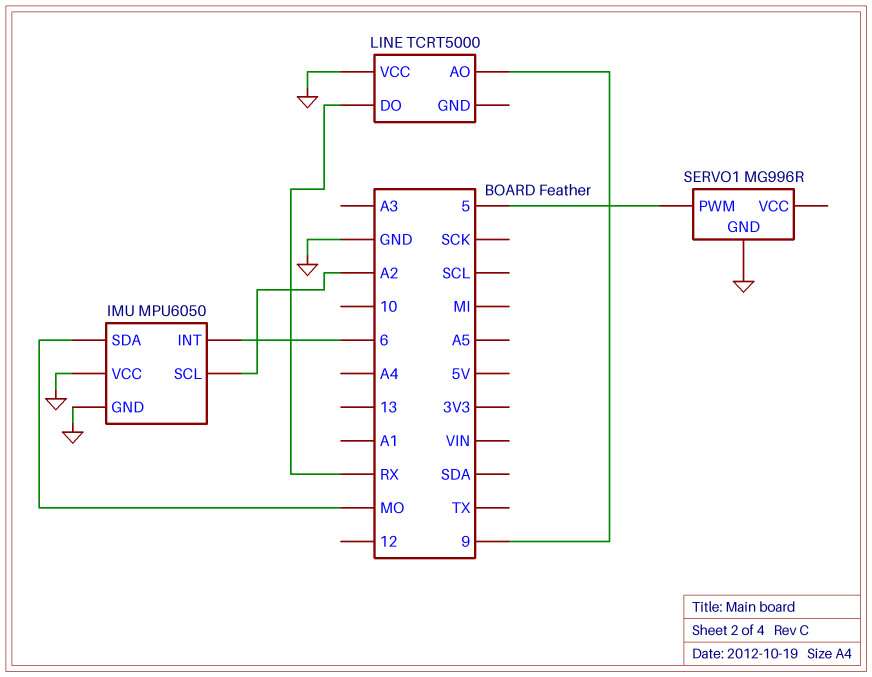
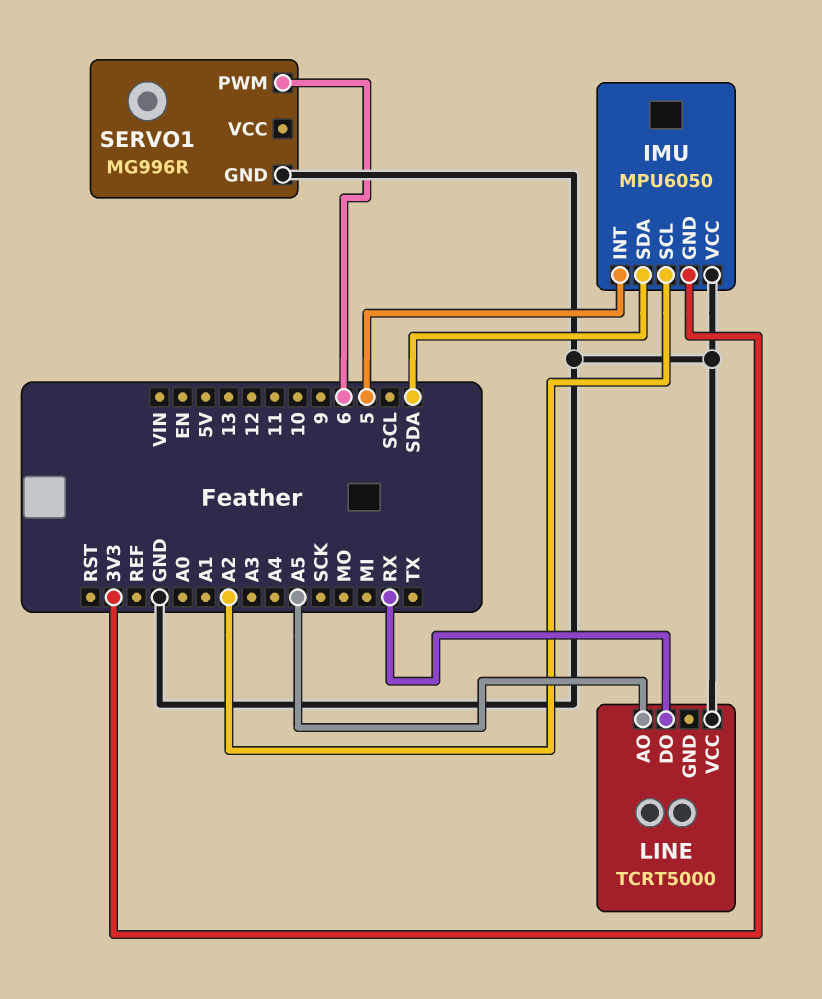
IMU pin GND: GND -> 3V3
IMU pin INT: 6 -> 5
IMU pin SDA: MO -> SDA
LINE pin AO: 9 -> A5
SERVO1 pin PWM: 5 -> 6

